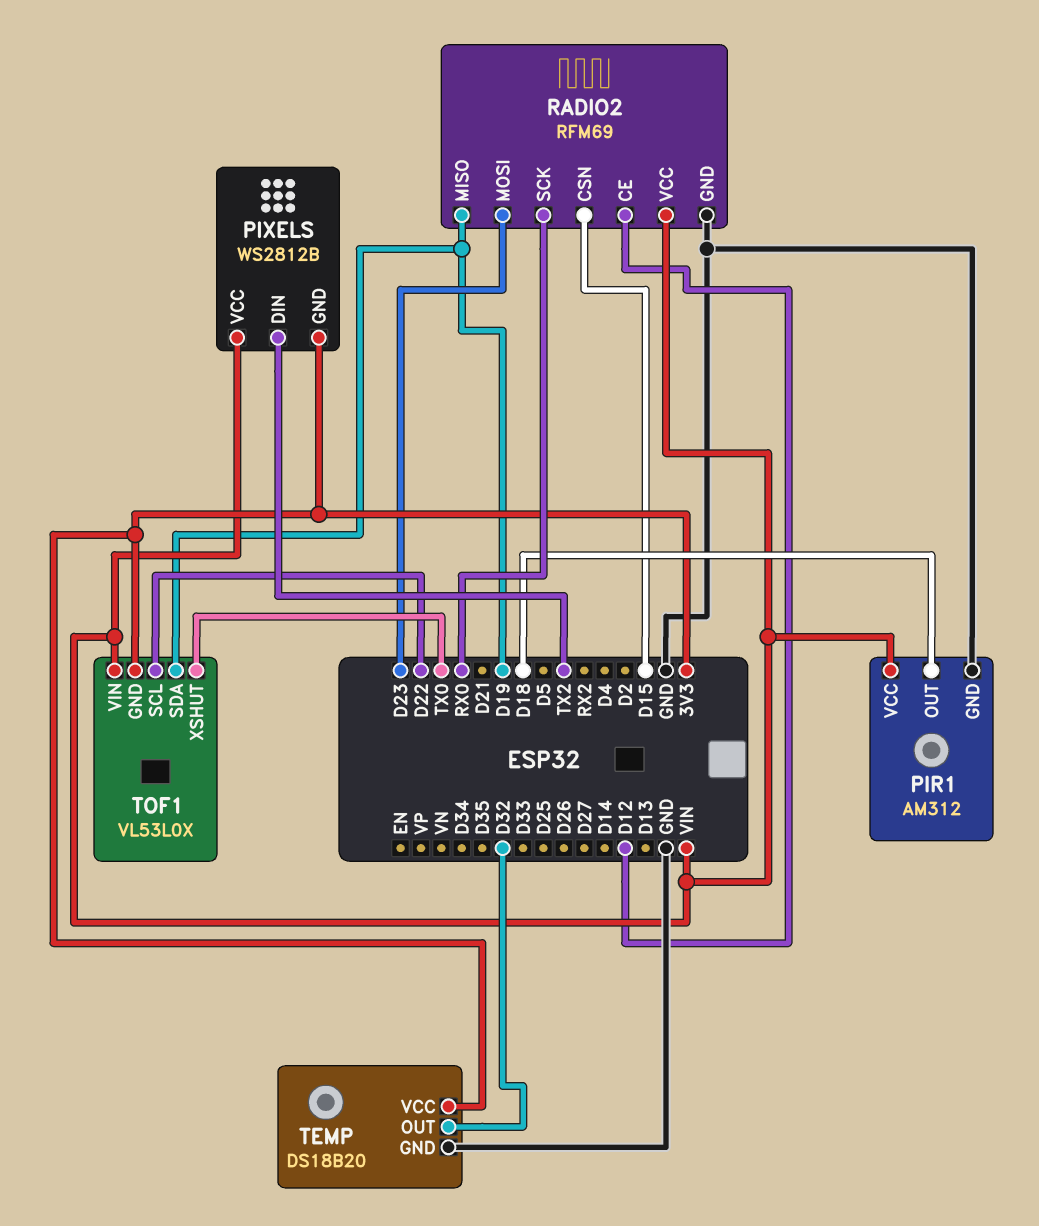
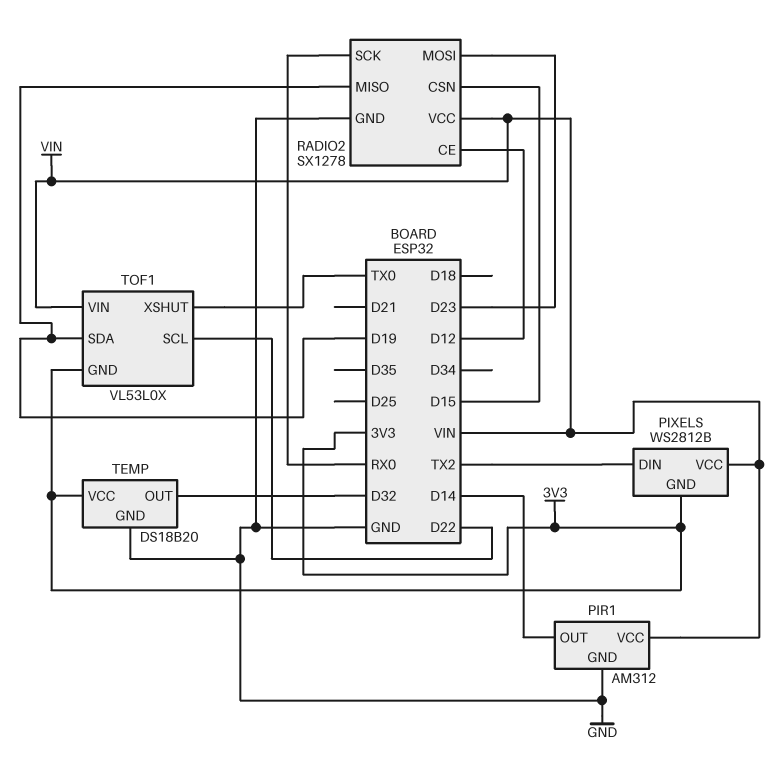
PIR1 pin OUT: D18 -> D14
RADIO2: RFM69 -> SX1278

